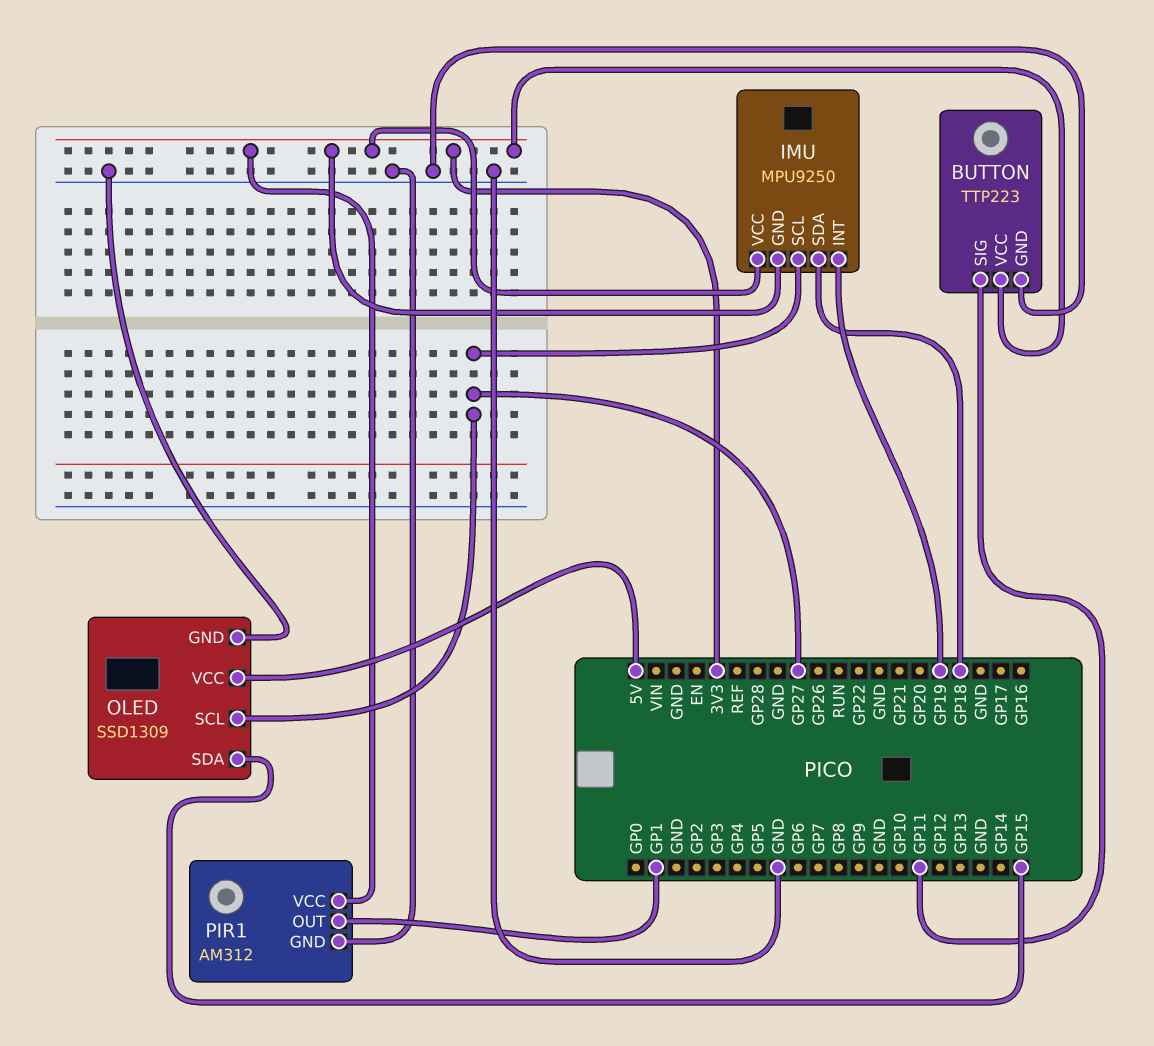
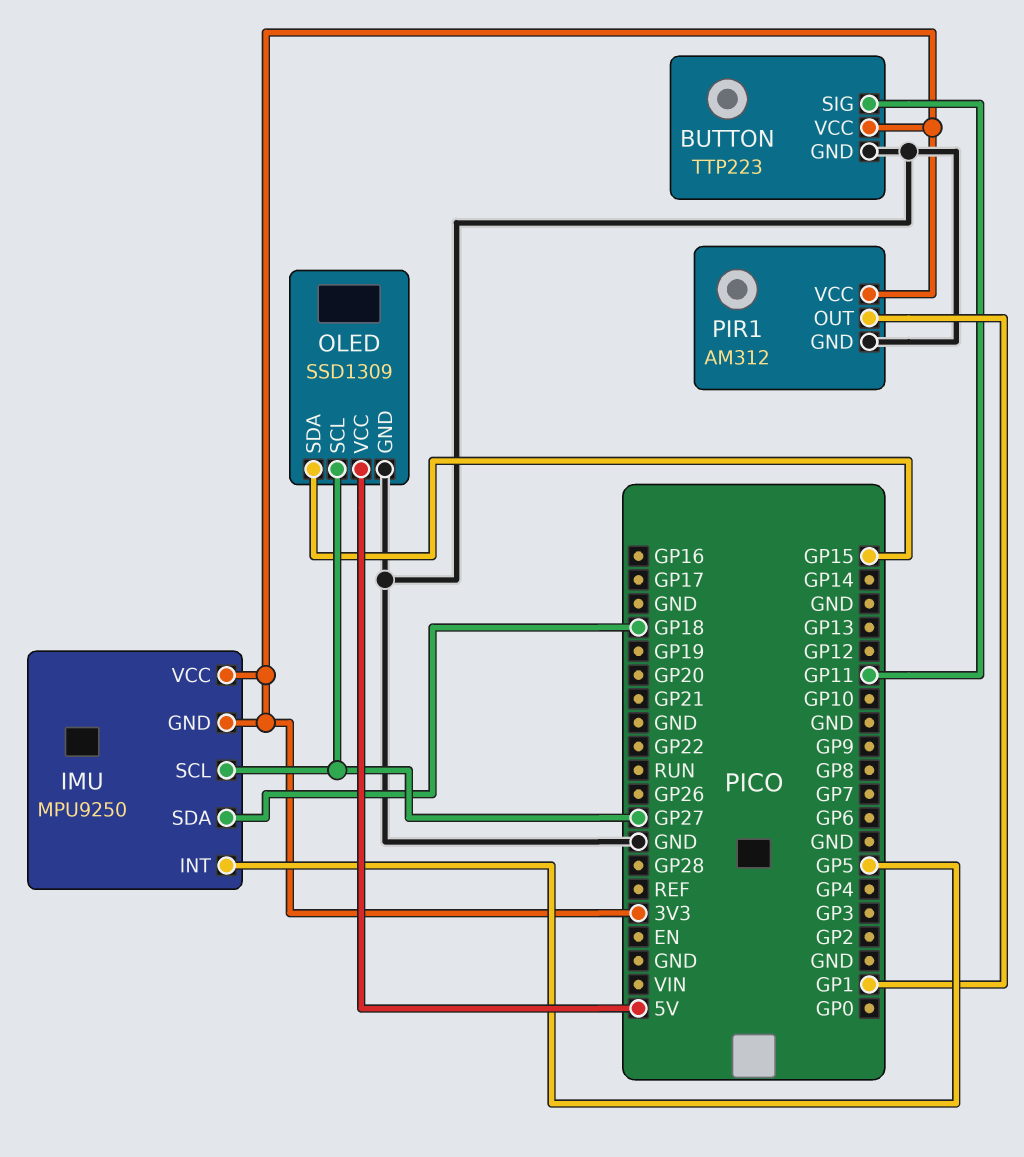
IMU pin INT: GP19 -> GP5

